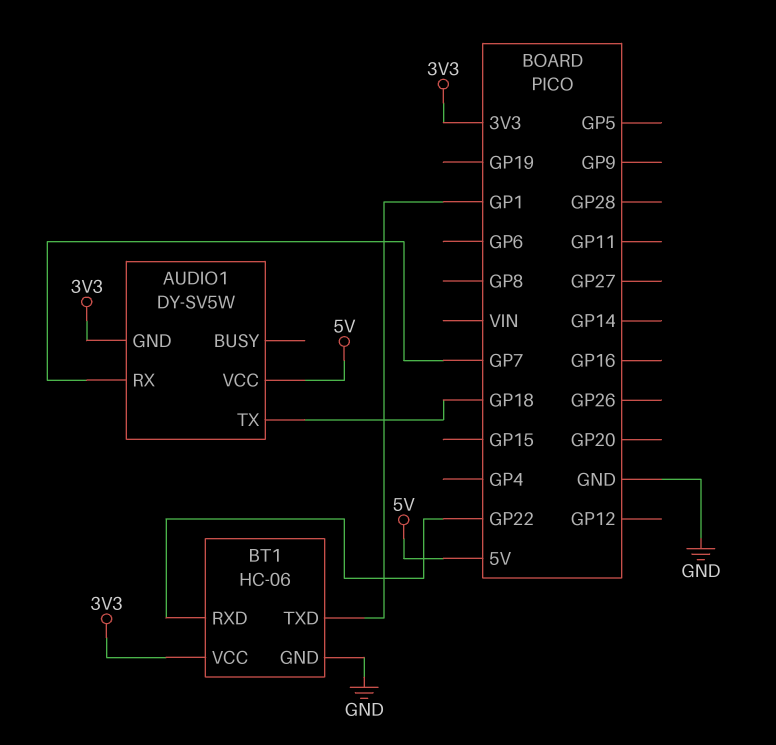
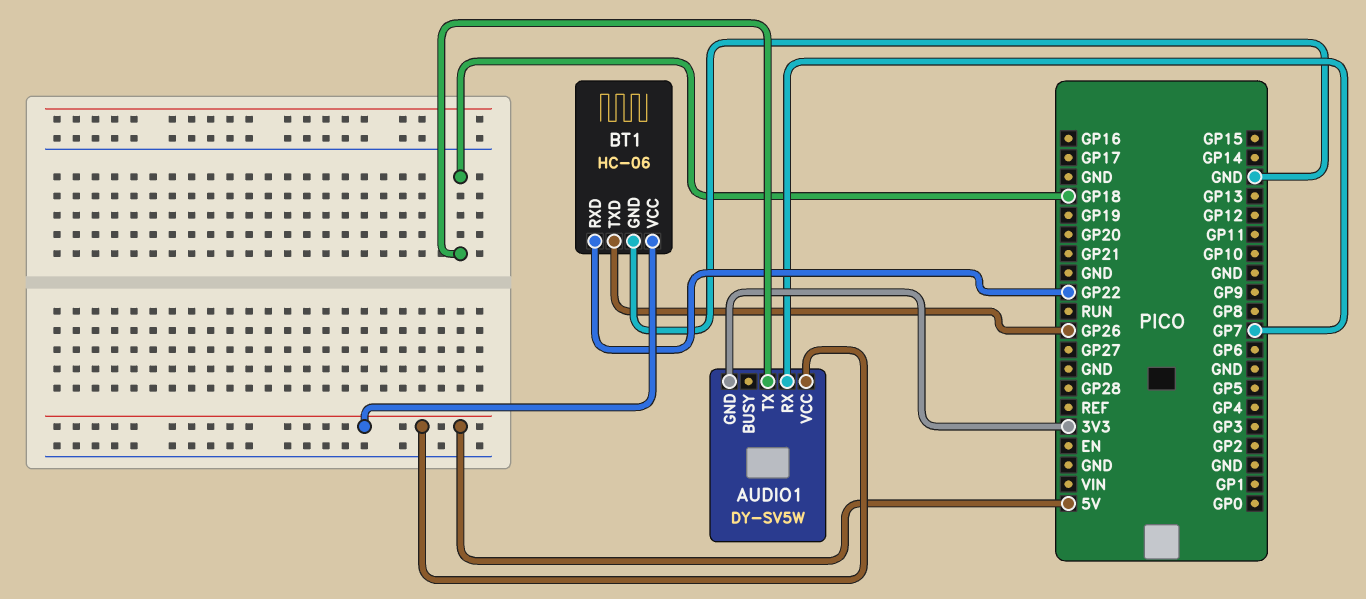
BT1 pin TXD: GP1 -> GP26
BT1 pin VCC: 3V3 -> 5V

